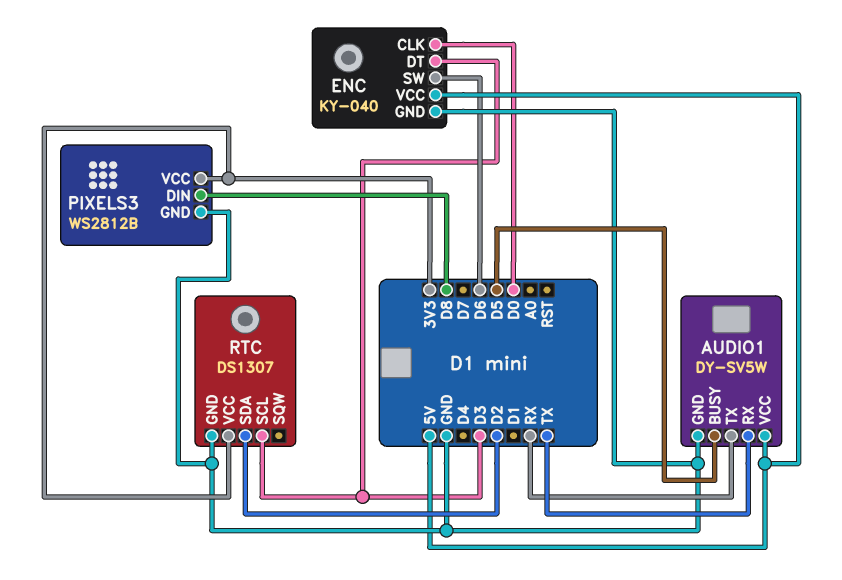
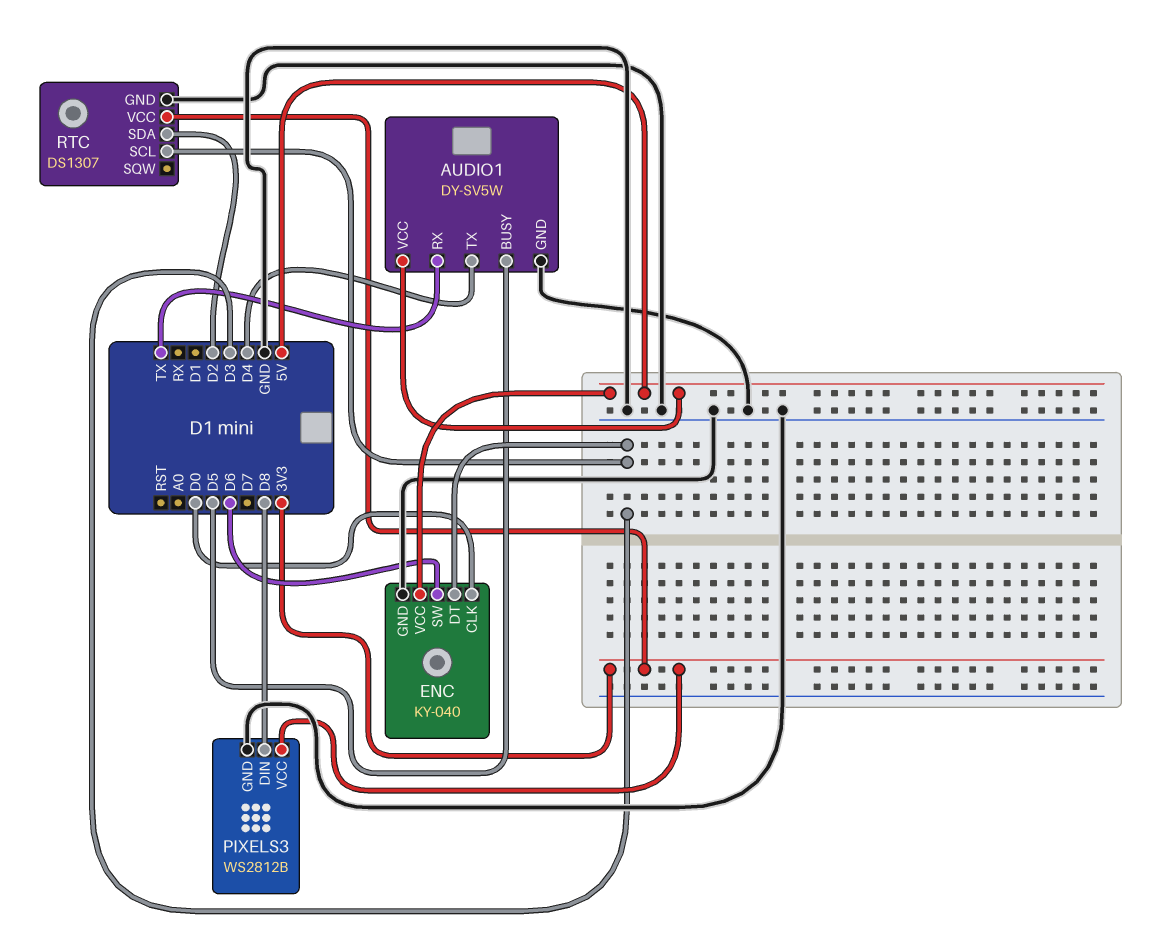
AUDIO1 pin TX: RX -> D4

